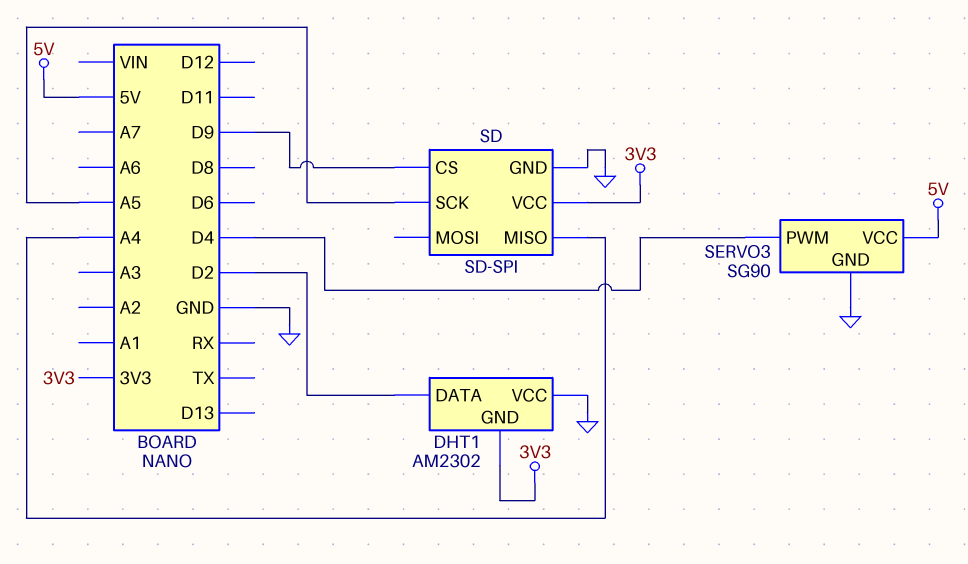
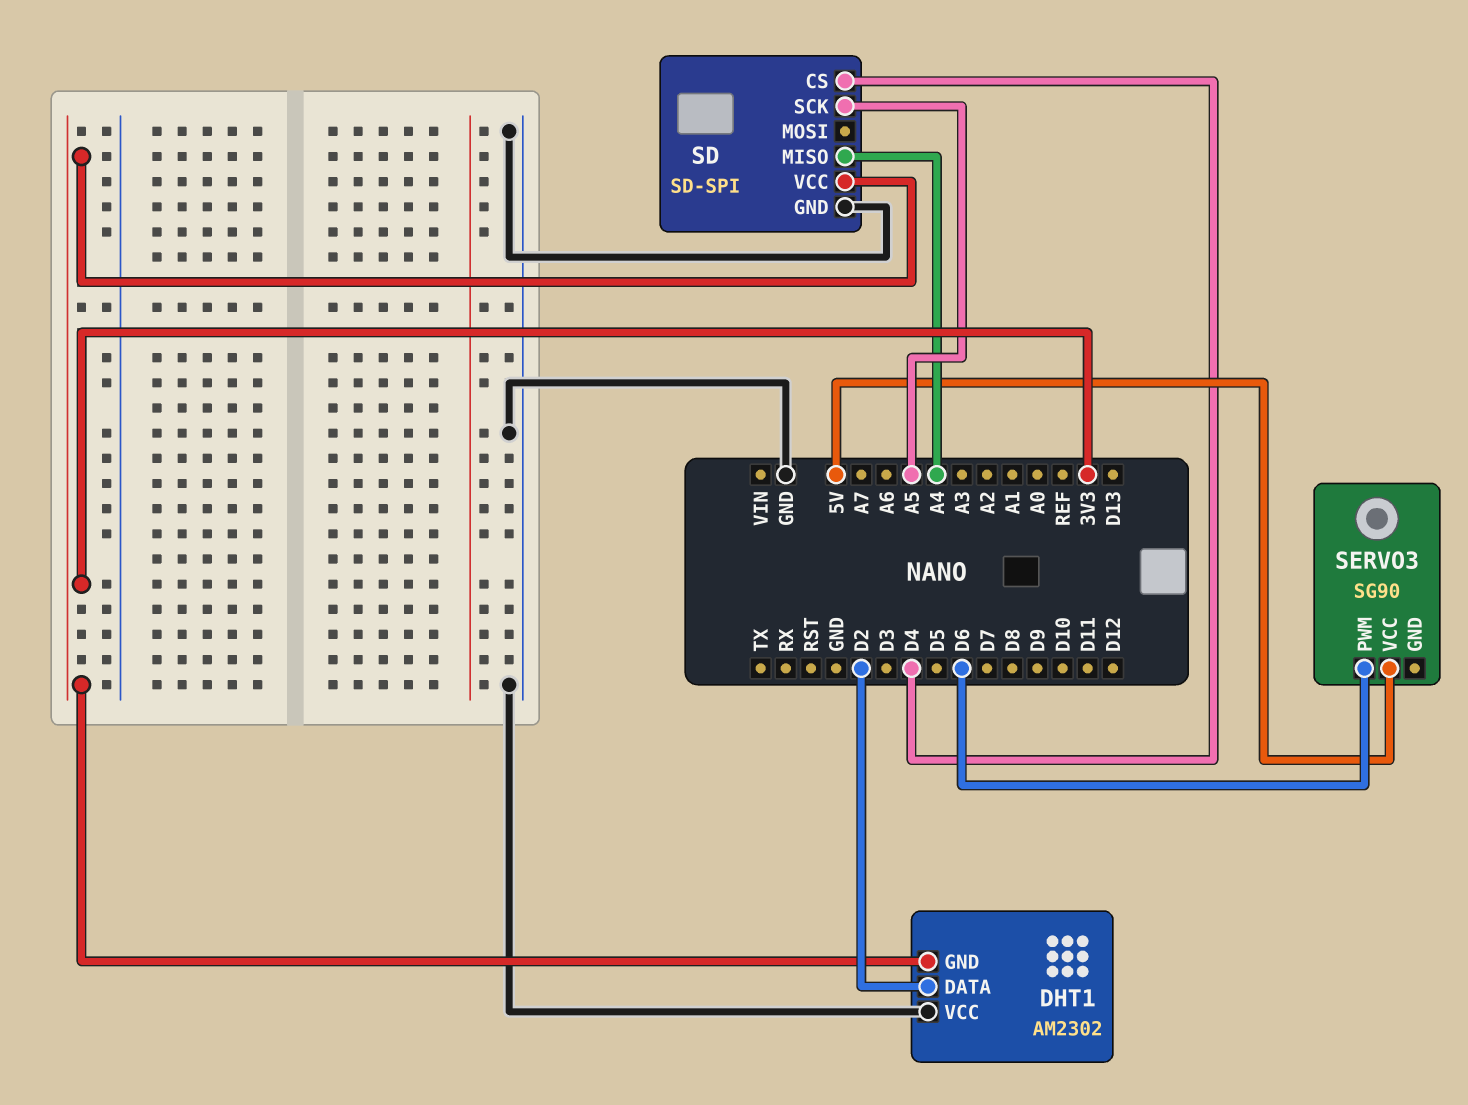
SD pin CS: D9 -> D4
SERVO3 pin GND: GND -> none
SERVO3 pin PWM: D4 -> D6

